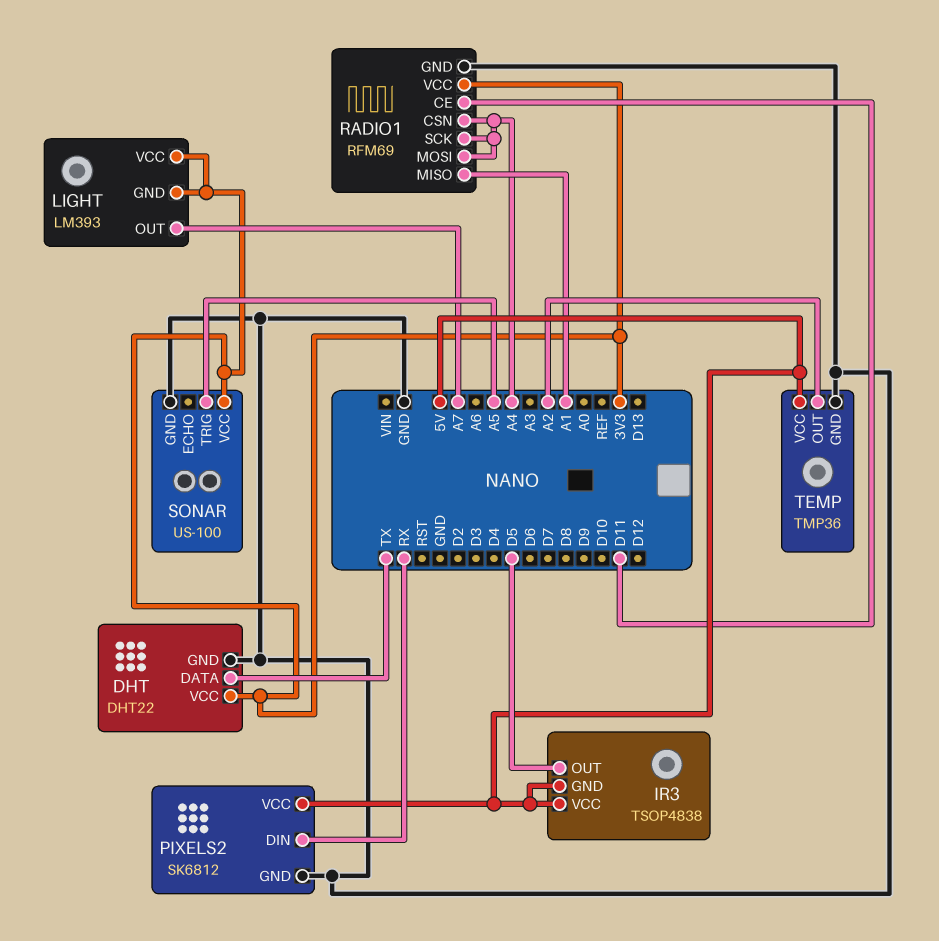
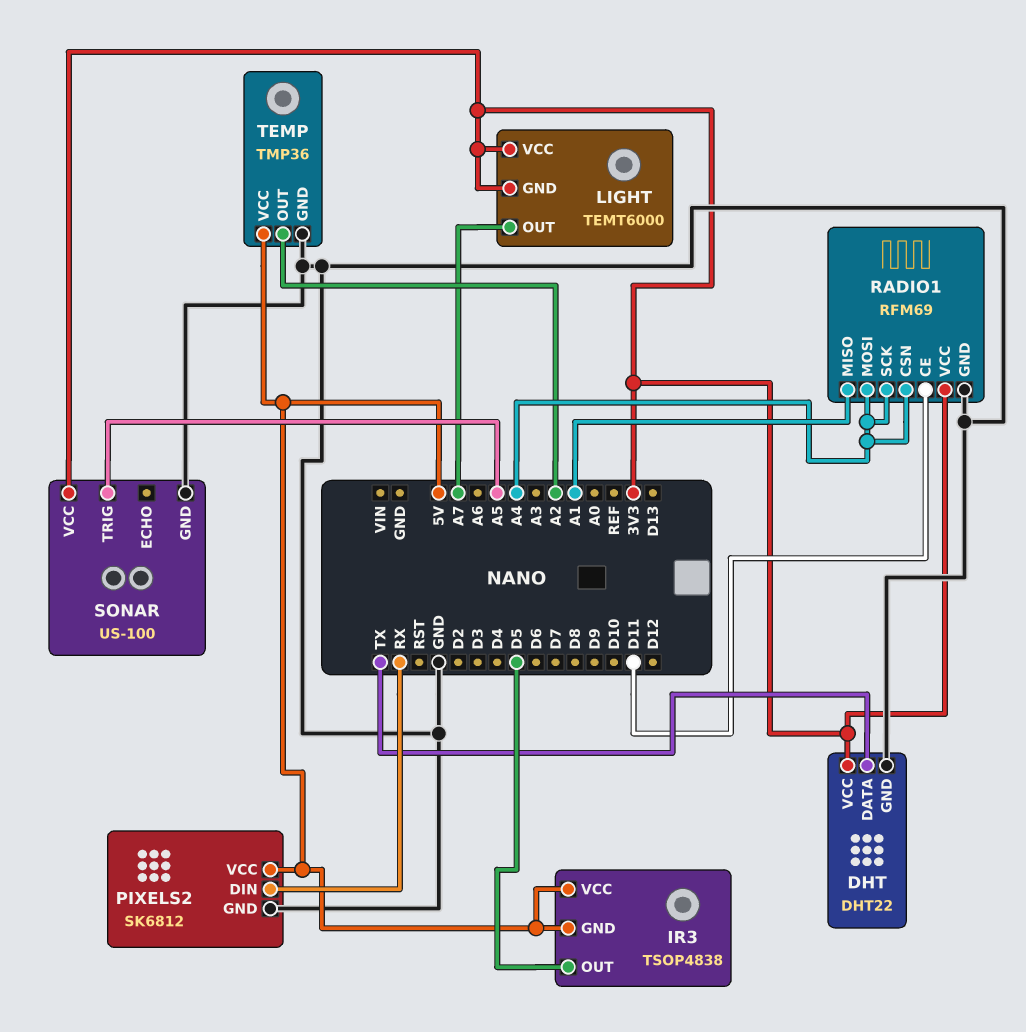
LIGHT: LM393 -> TEMT6000

